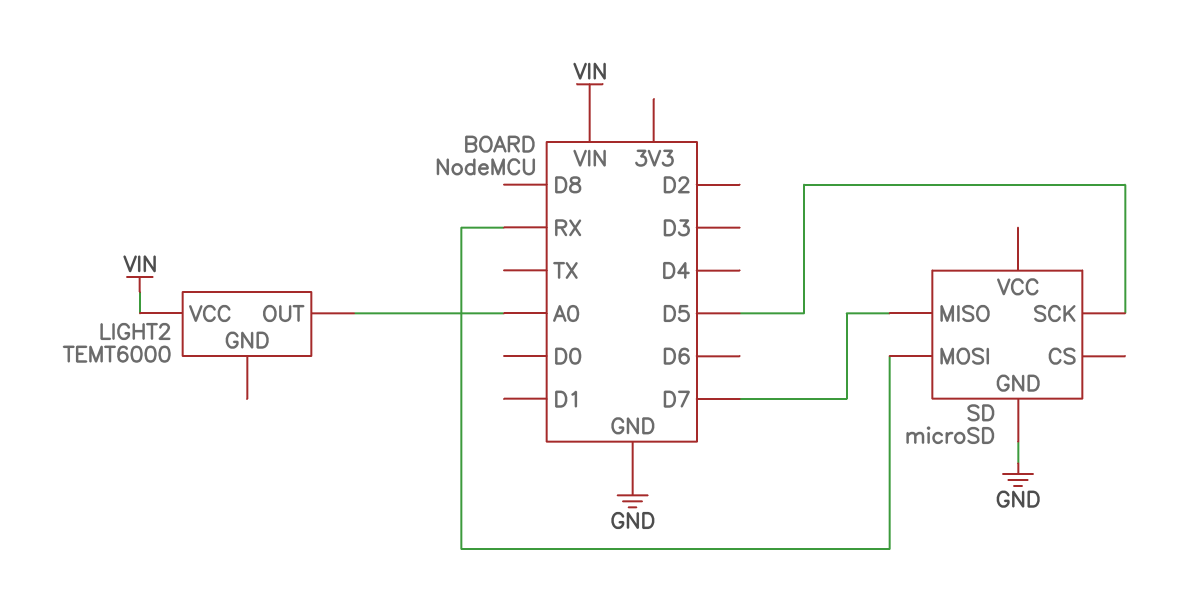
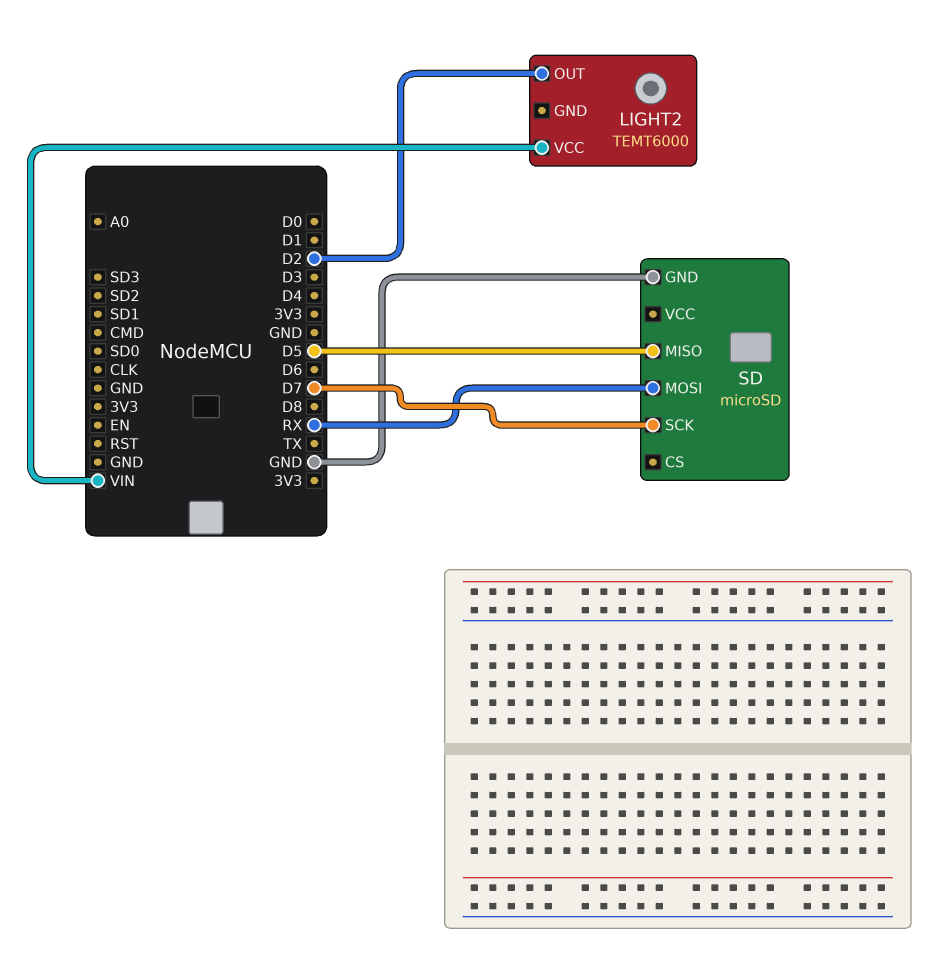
LIGHT2 pin OUT: A0 -> D2
SD pin MISO: D7 -> D5
SD pin SCK: D5 -> D7

